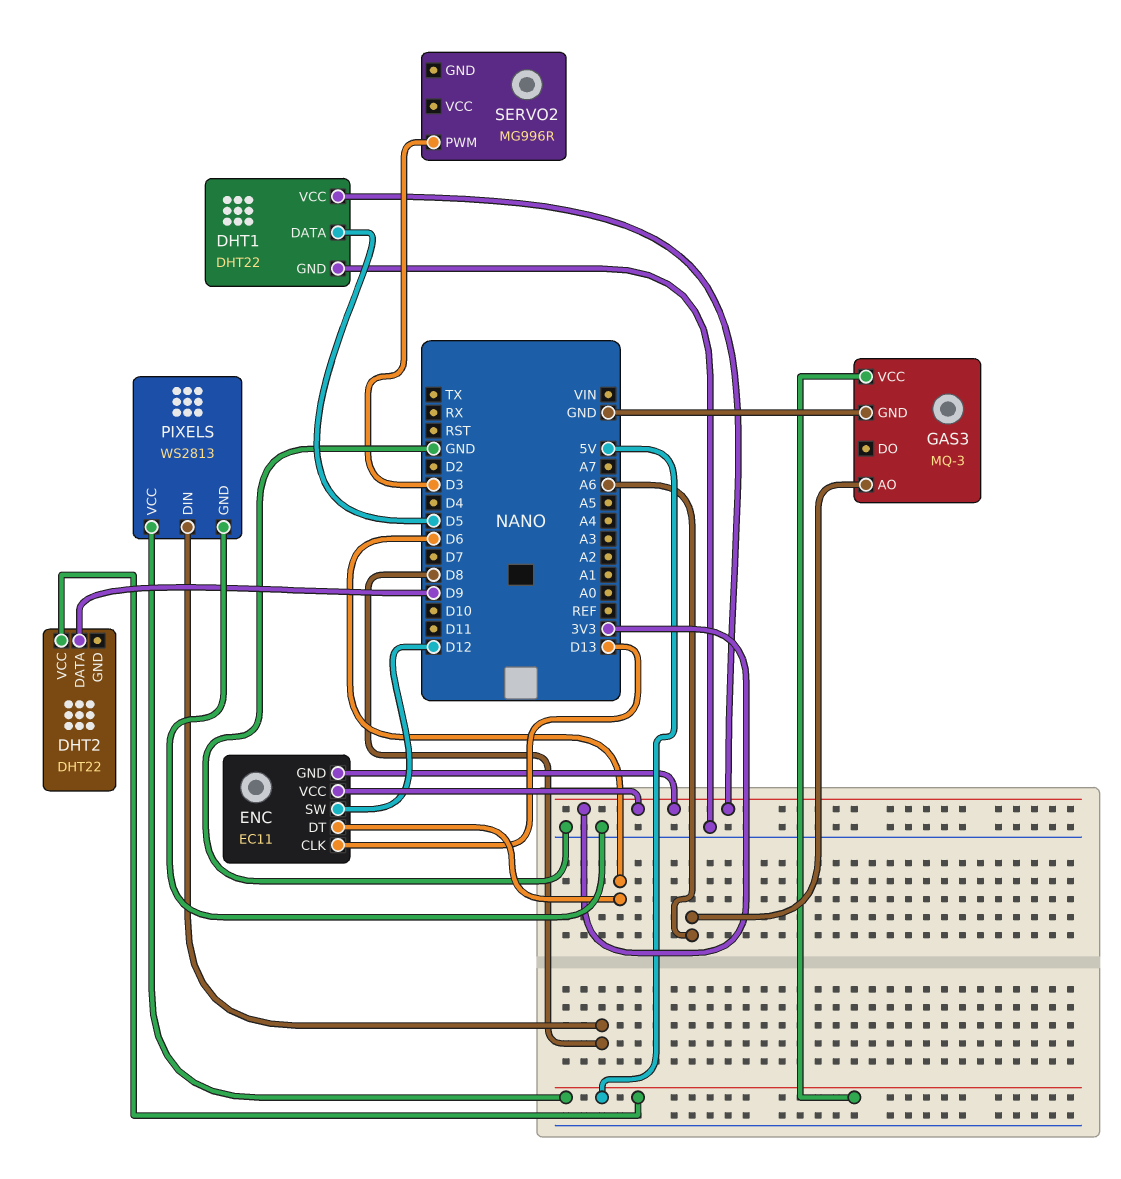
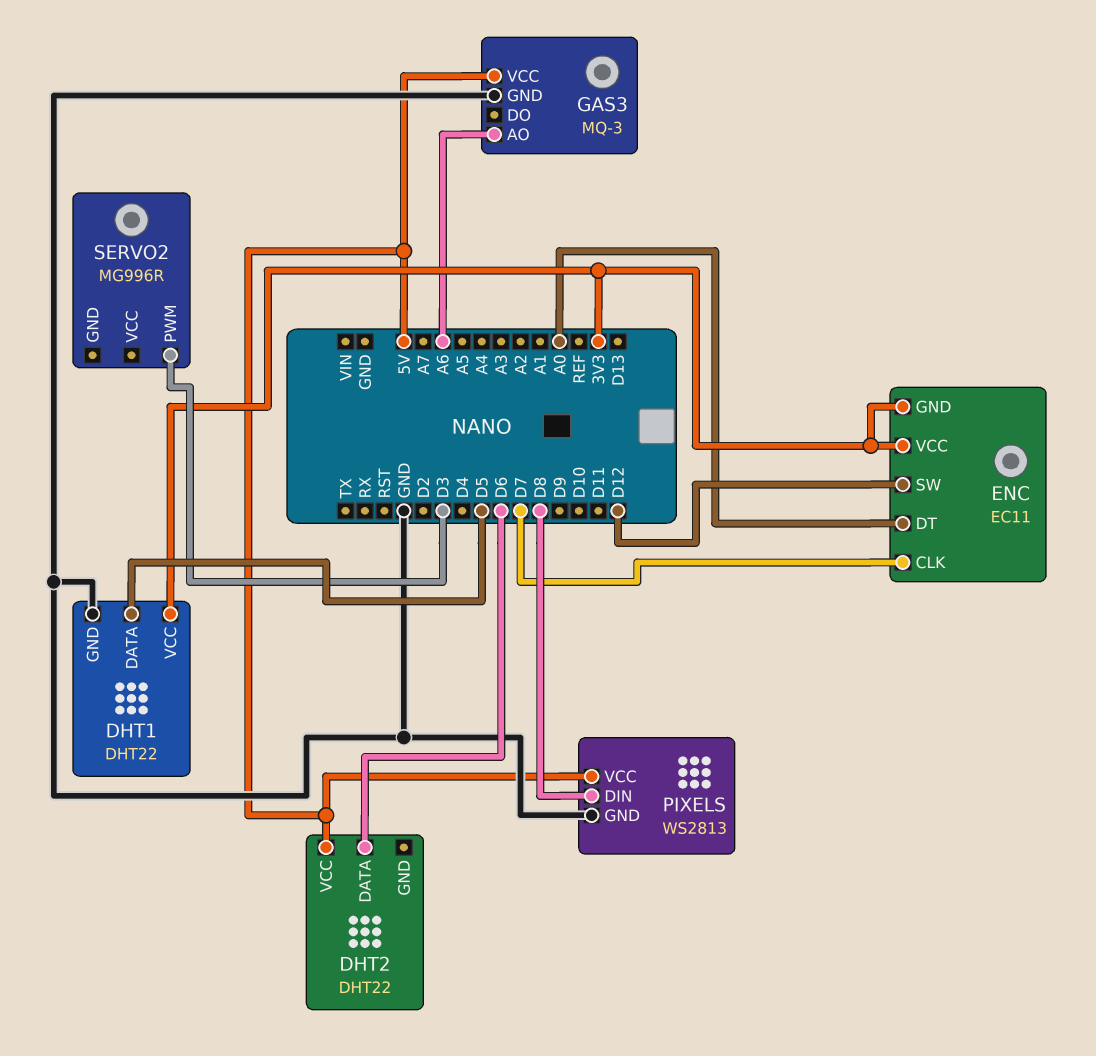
DHT2 pin DATA: D9 -> D6
ENC pin CLK: D13 -> D7
ENC pin DT: D6 -> A0

